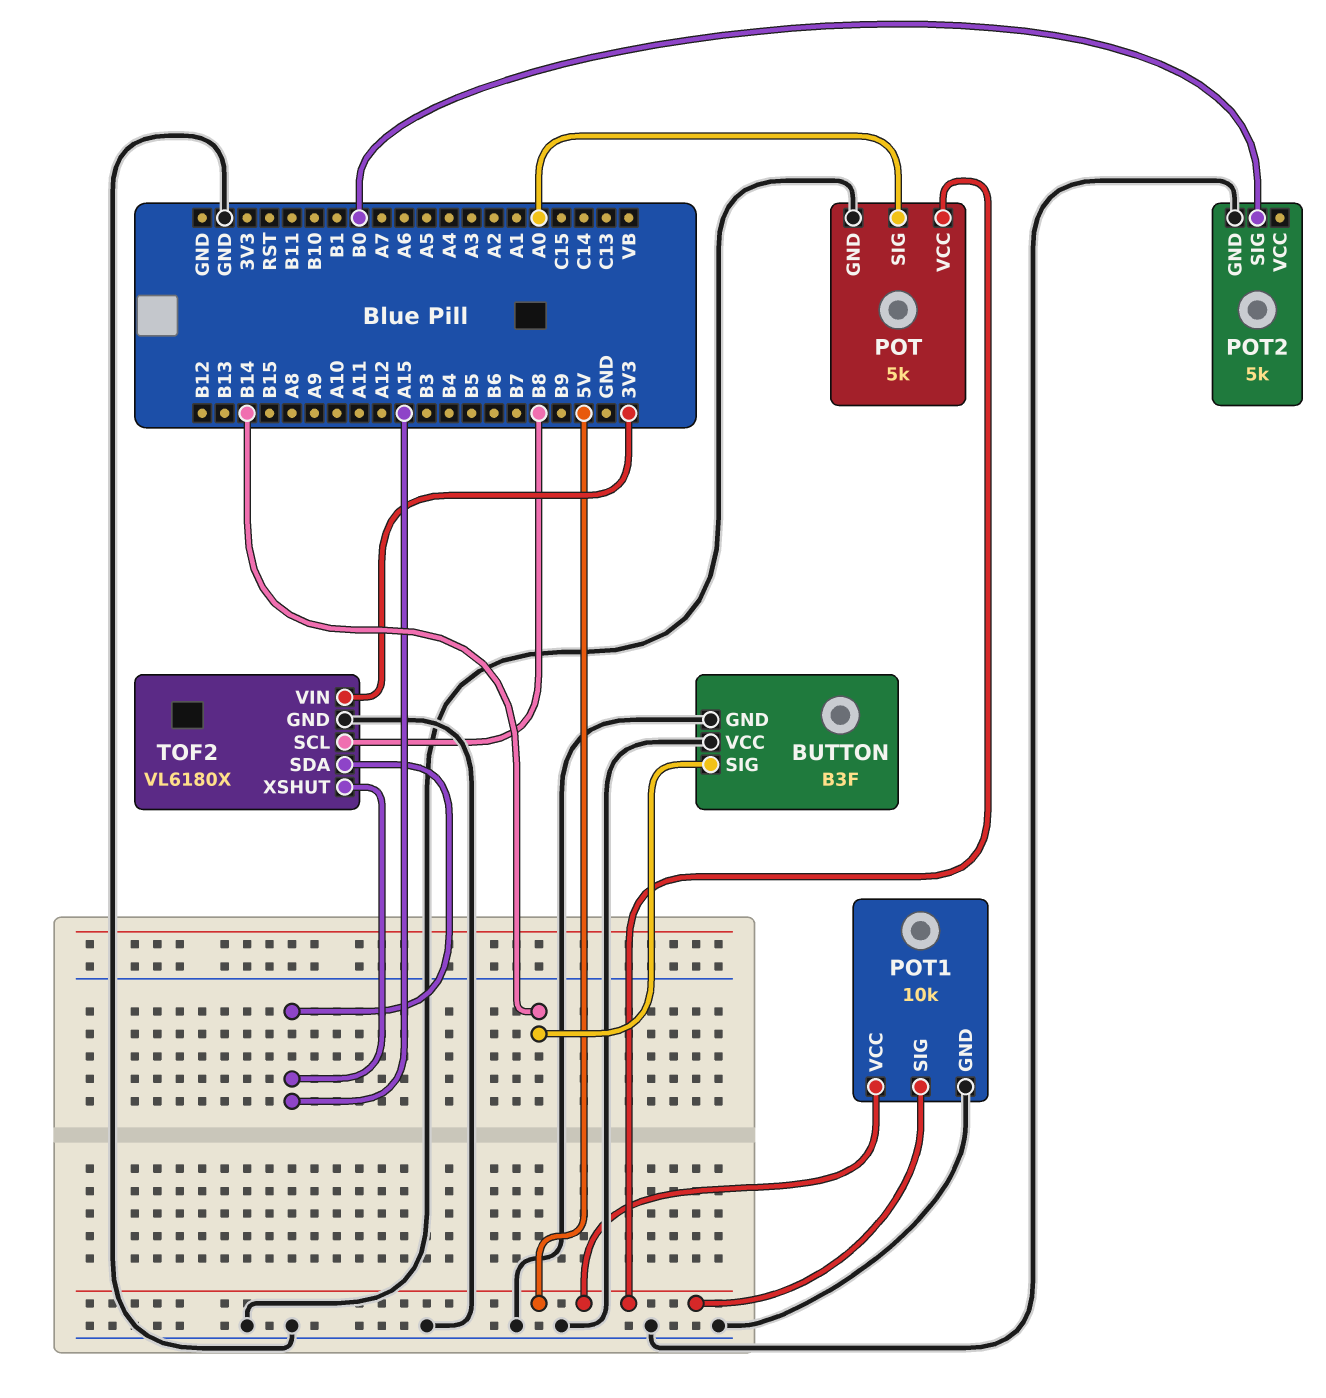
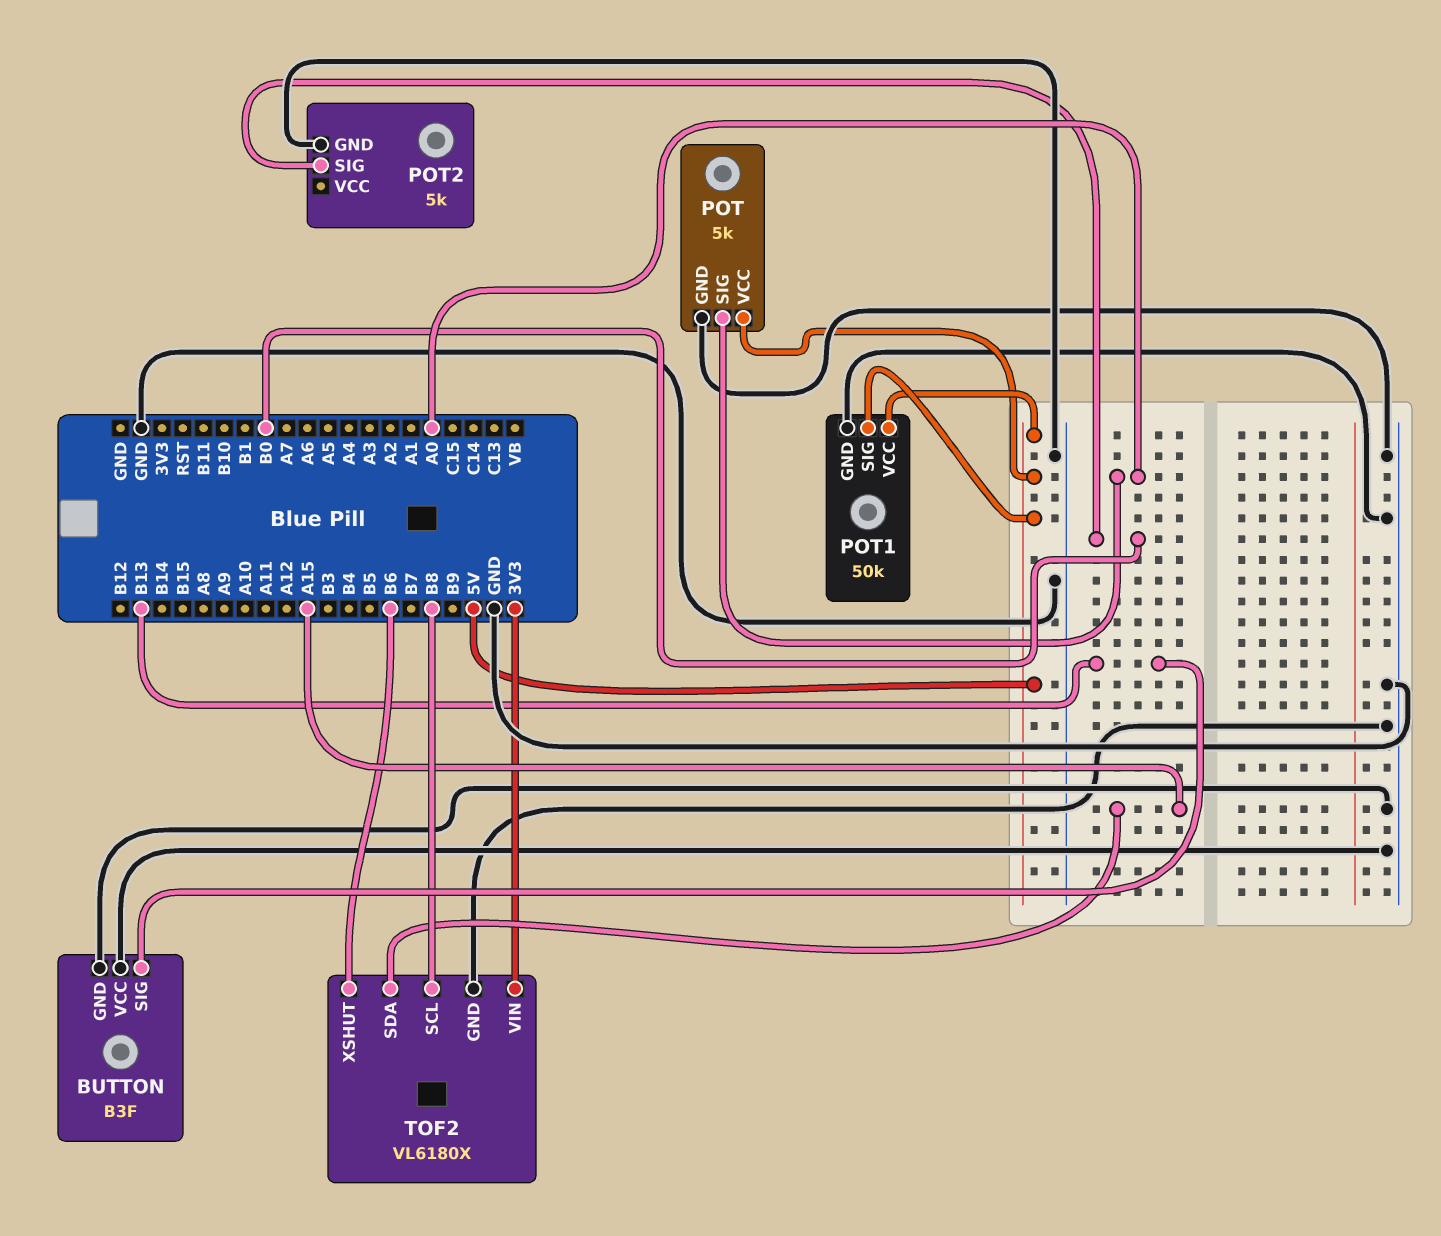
BUTTON pin SIG: B14 -> B13
POT1: 10k -> 50k
TOF2 pin XSHUT: A15 -> B6

